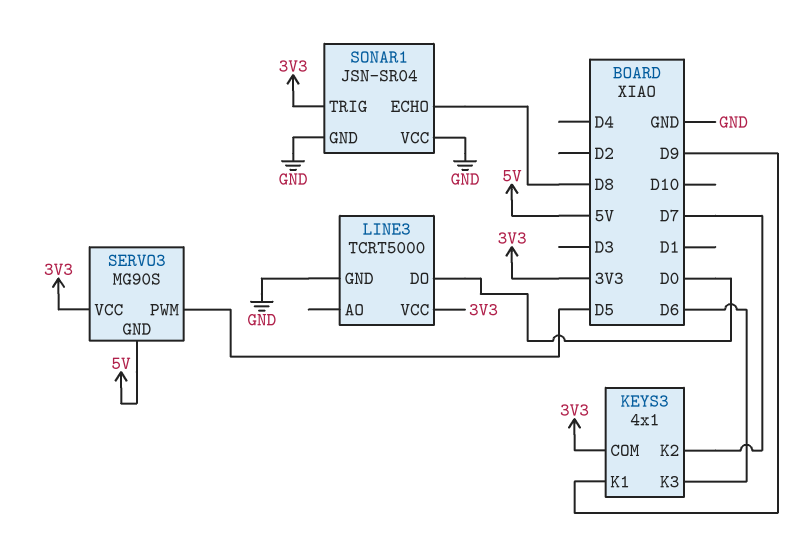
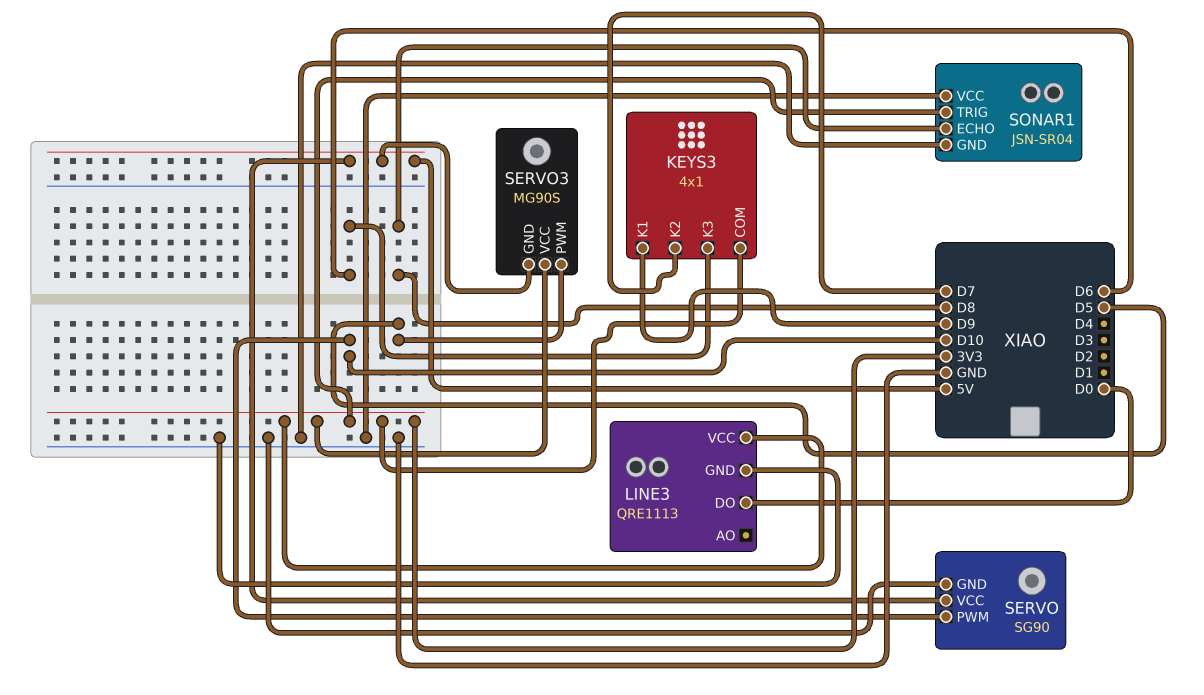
LINE3: TCRT5000 -> QRE1113
SERVO: none -> SG90
SERVO pin GND: none -> GND
SERVO pin PWM: none -> D10
SERVO pin VCC: none -> 5V

